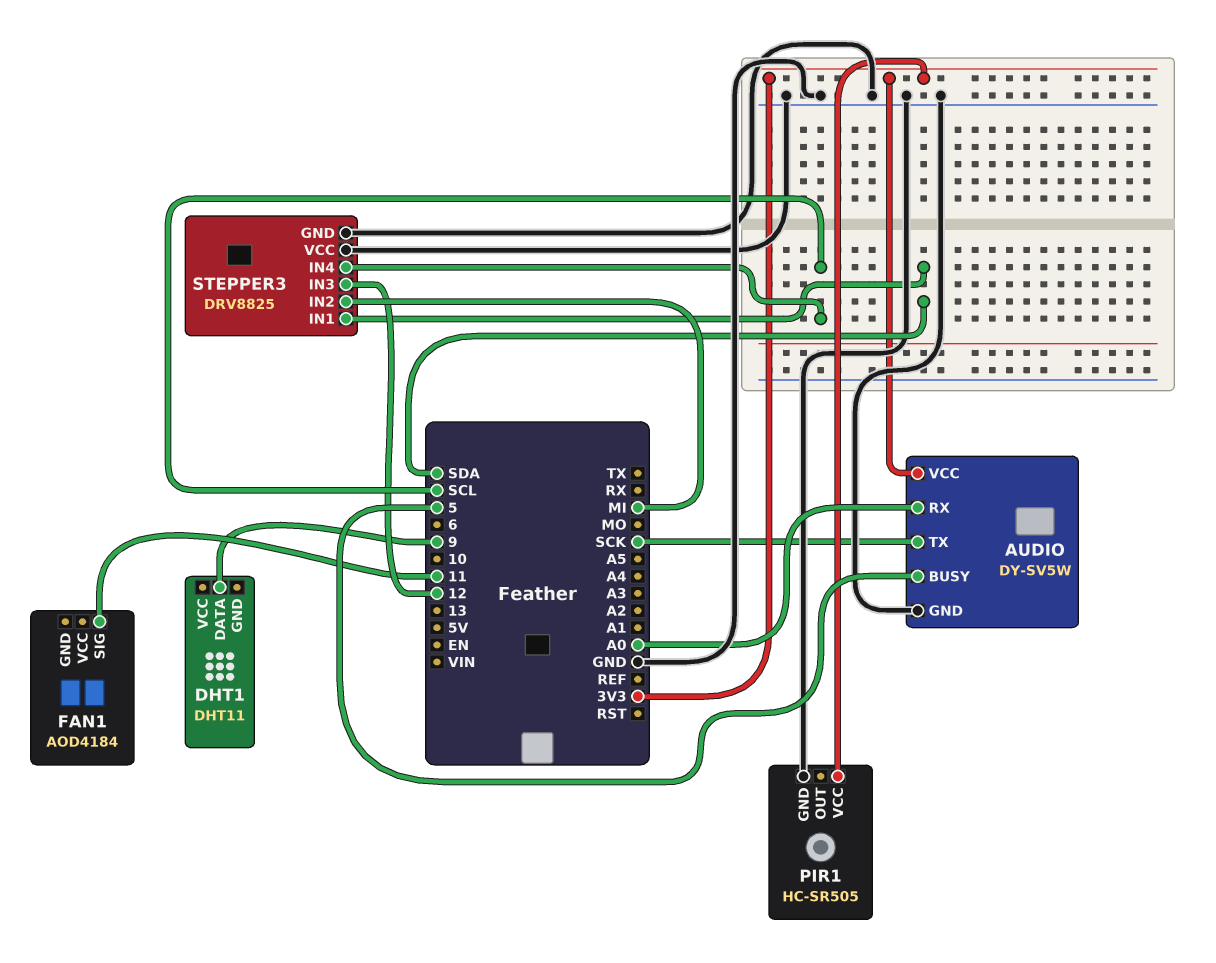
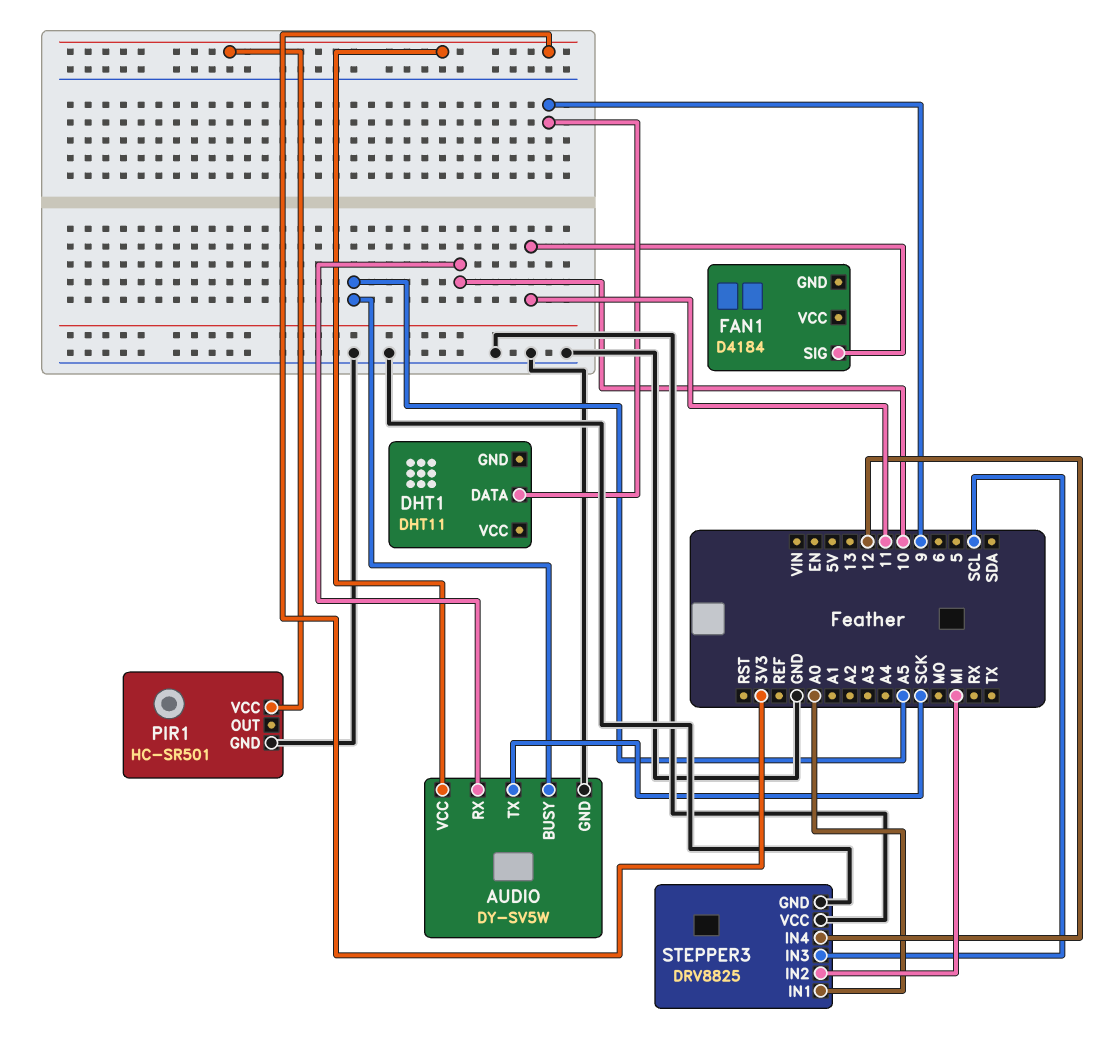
AUDIO pin BUSY: 5 -> A5
AUDIO pin RX: A0 -> 10
FAN1: AOD4184 -> D4184
PIR1: HC-SR505 -> HC-SR501
STEPPER3 pin IN1: SDA -> A0
STEPPER3 pin IN3: 12 -> SCL
STEPPER3 pin IN4: SCL -> 12

